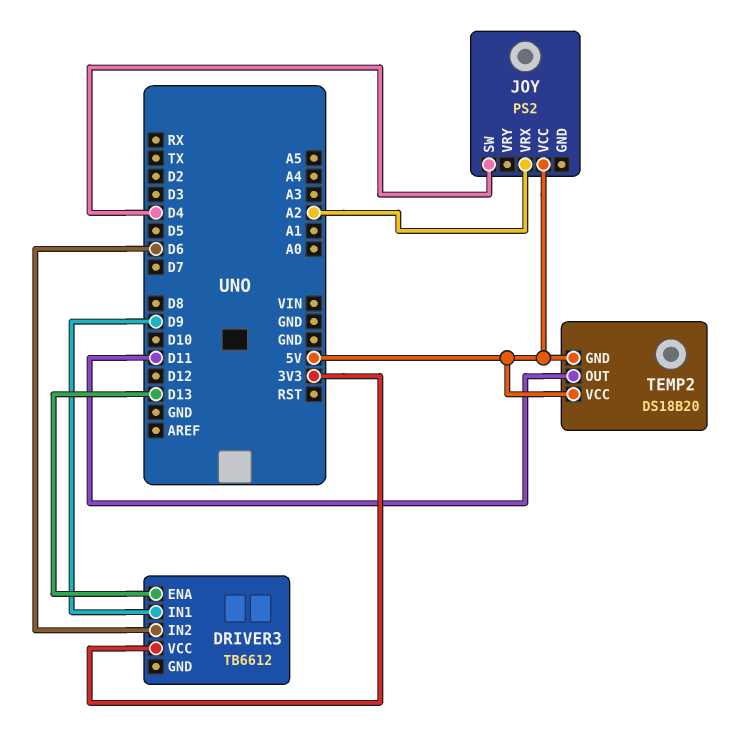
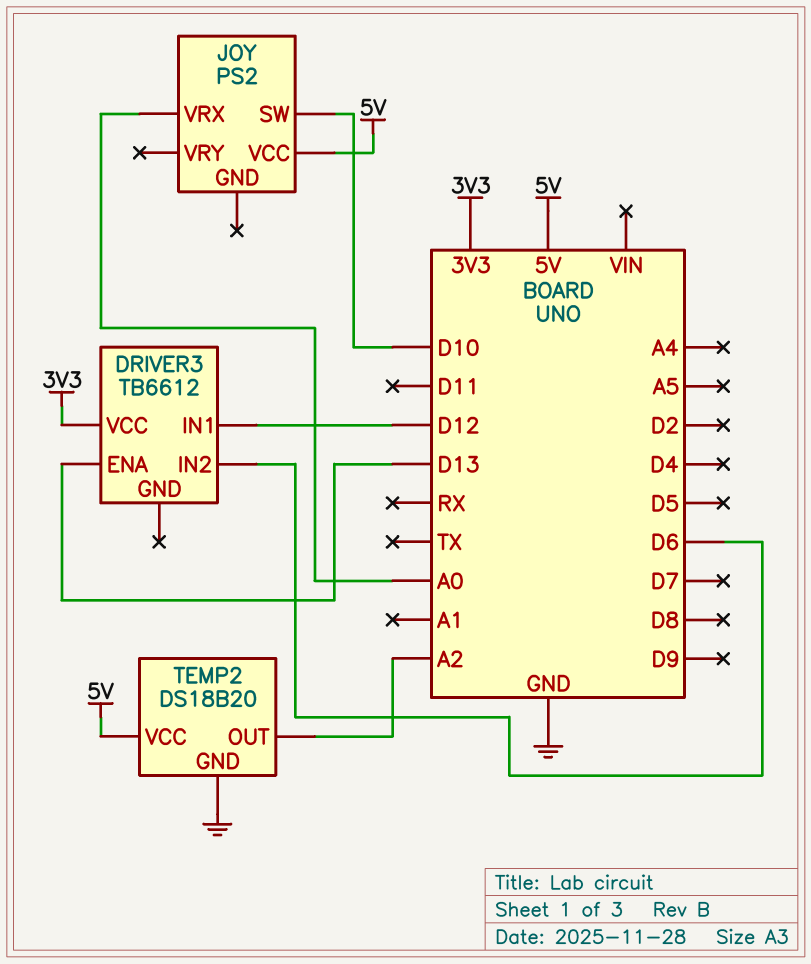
DRIVER3 pin IN1: D9 -> D12
JOY pin SW: D4 -> D10
JOY pin VRX: A2 -> A0
TEMP2 pin GND: 5V -> GND
TEMP2 pin OUT: D11 -> A2

